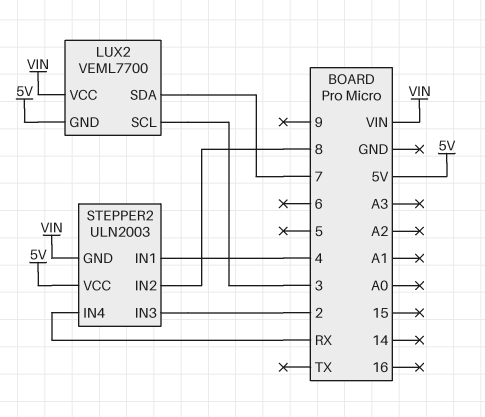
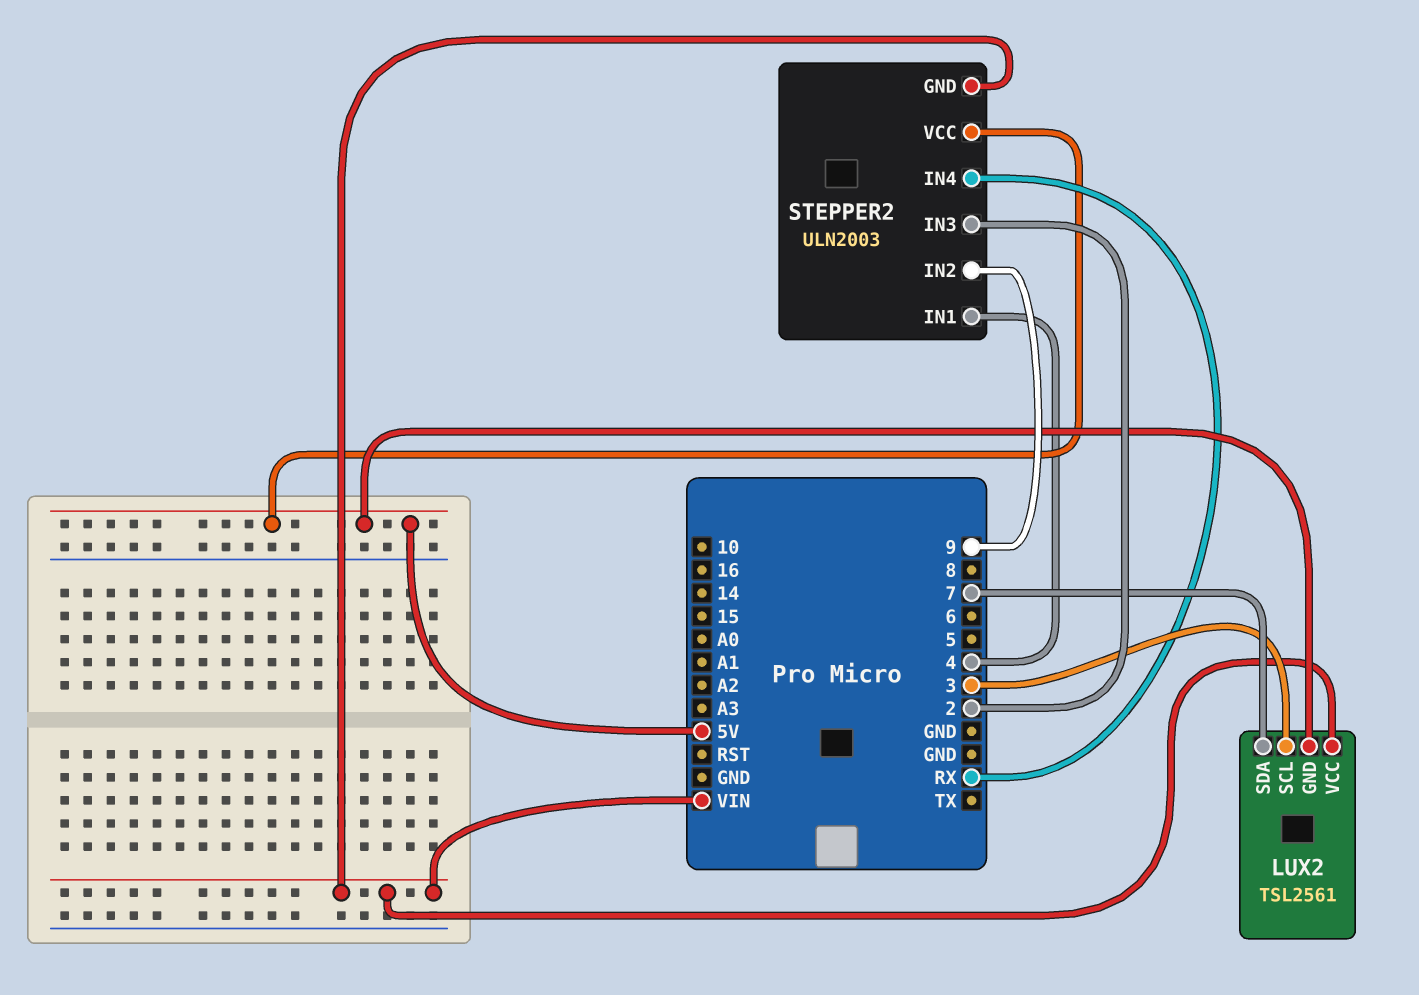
LUX2: VEML7700 -> TSL2561
STEPPER2 pin IN2: 8 -> 9

